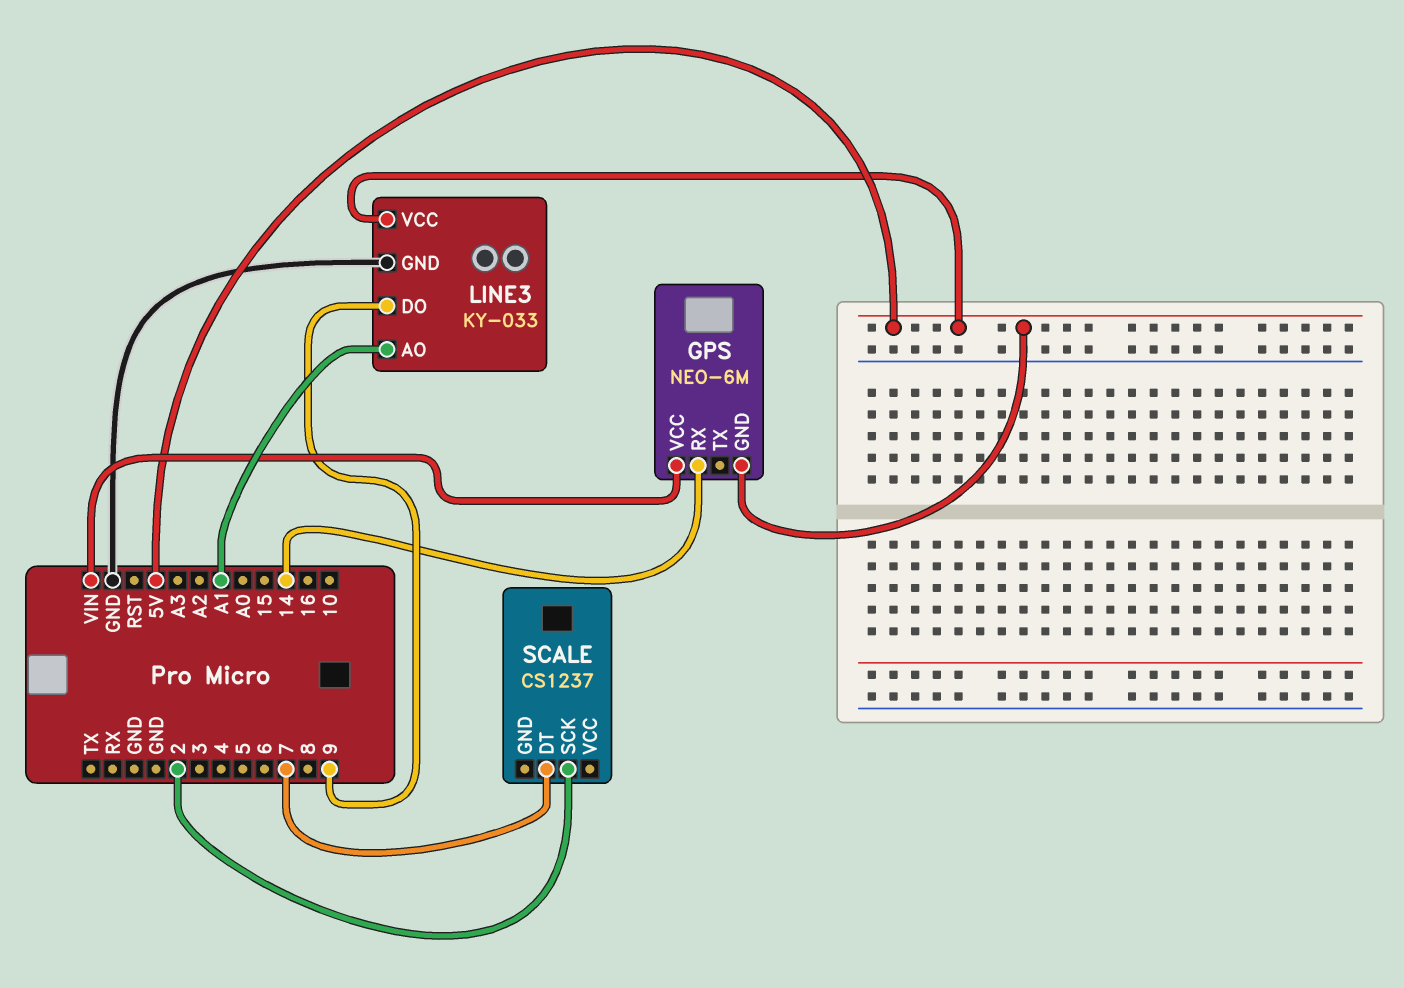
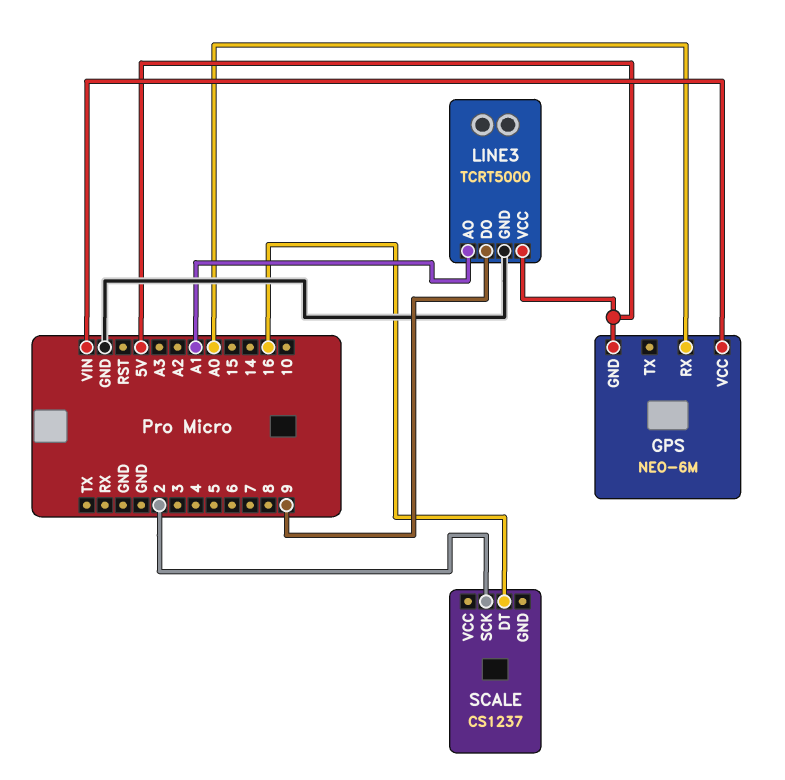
GPS pin RX: 14 -> A0
LINE3: KY-033 -> TCRT5000
SCALE pin DT: 7 -> 16

